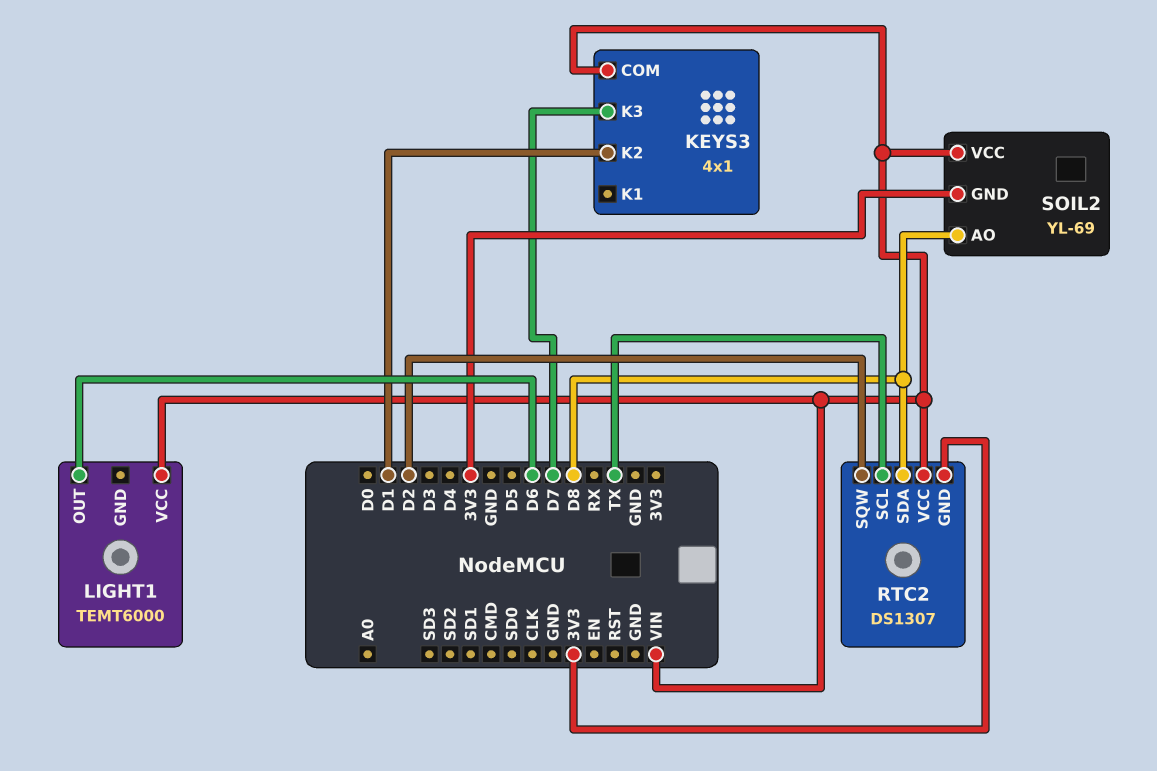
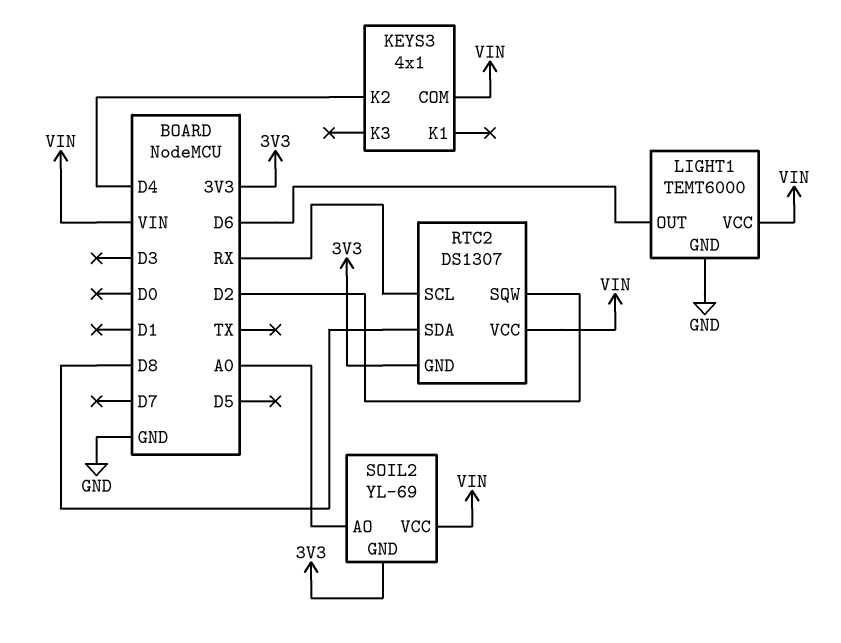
KEYS3 pin K2: D1 -> D4
KEYS3 pin K3: D7 -> none
LIGHT1 pin GND: none -> GND
RTC2 pin SCL: TX -> RX
SOIL2 pin AO: D8 -> A0

